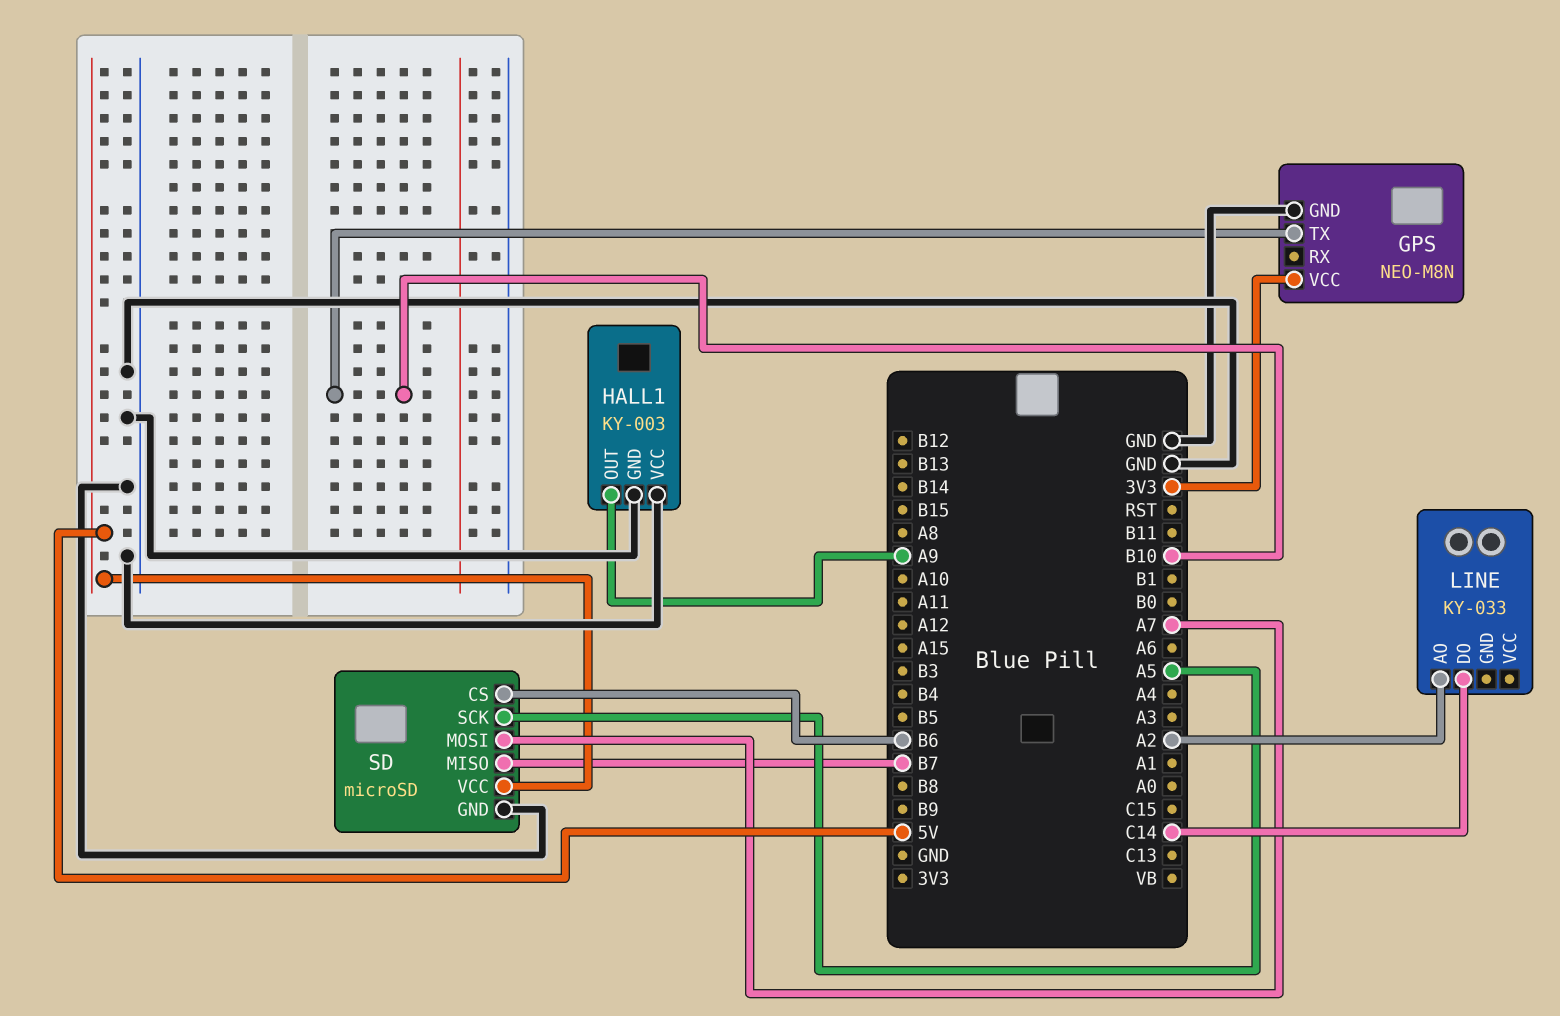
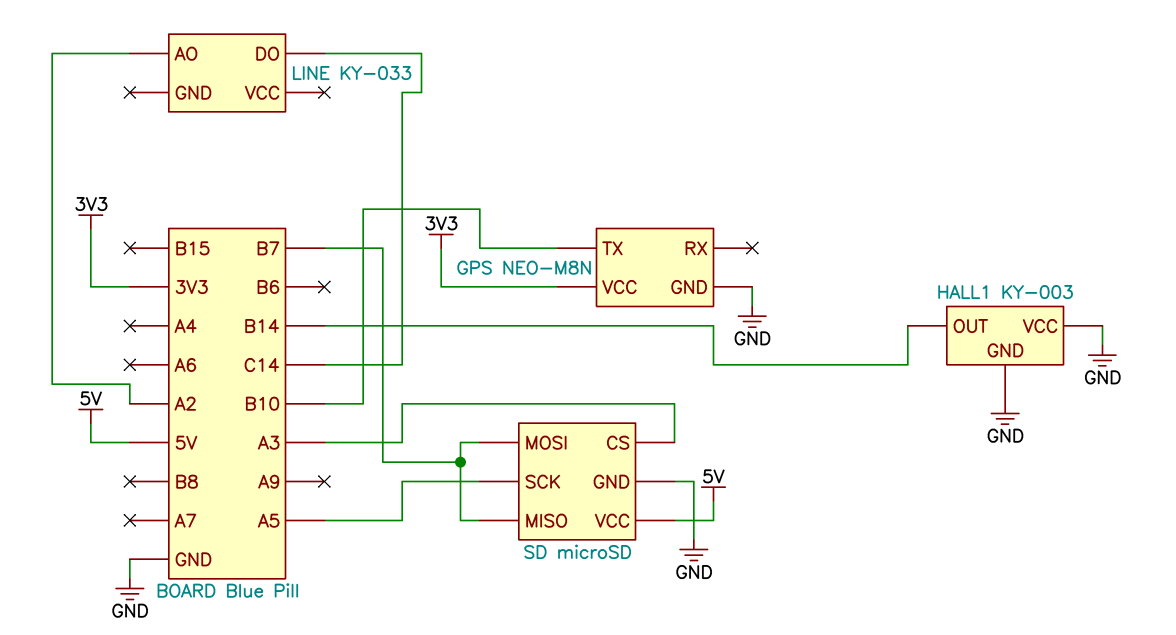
HALL1 pin OUT: A9 -> B14
SD pin CS: B6 -> A3
SD pin MOSI: A7 -> B7

